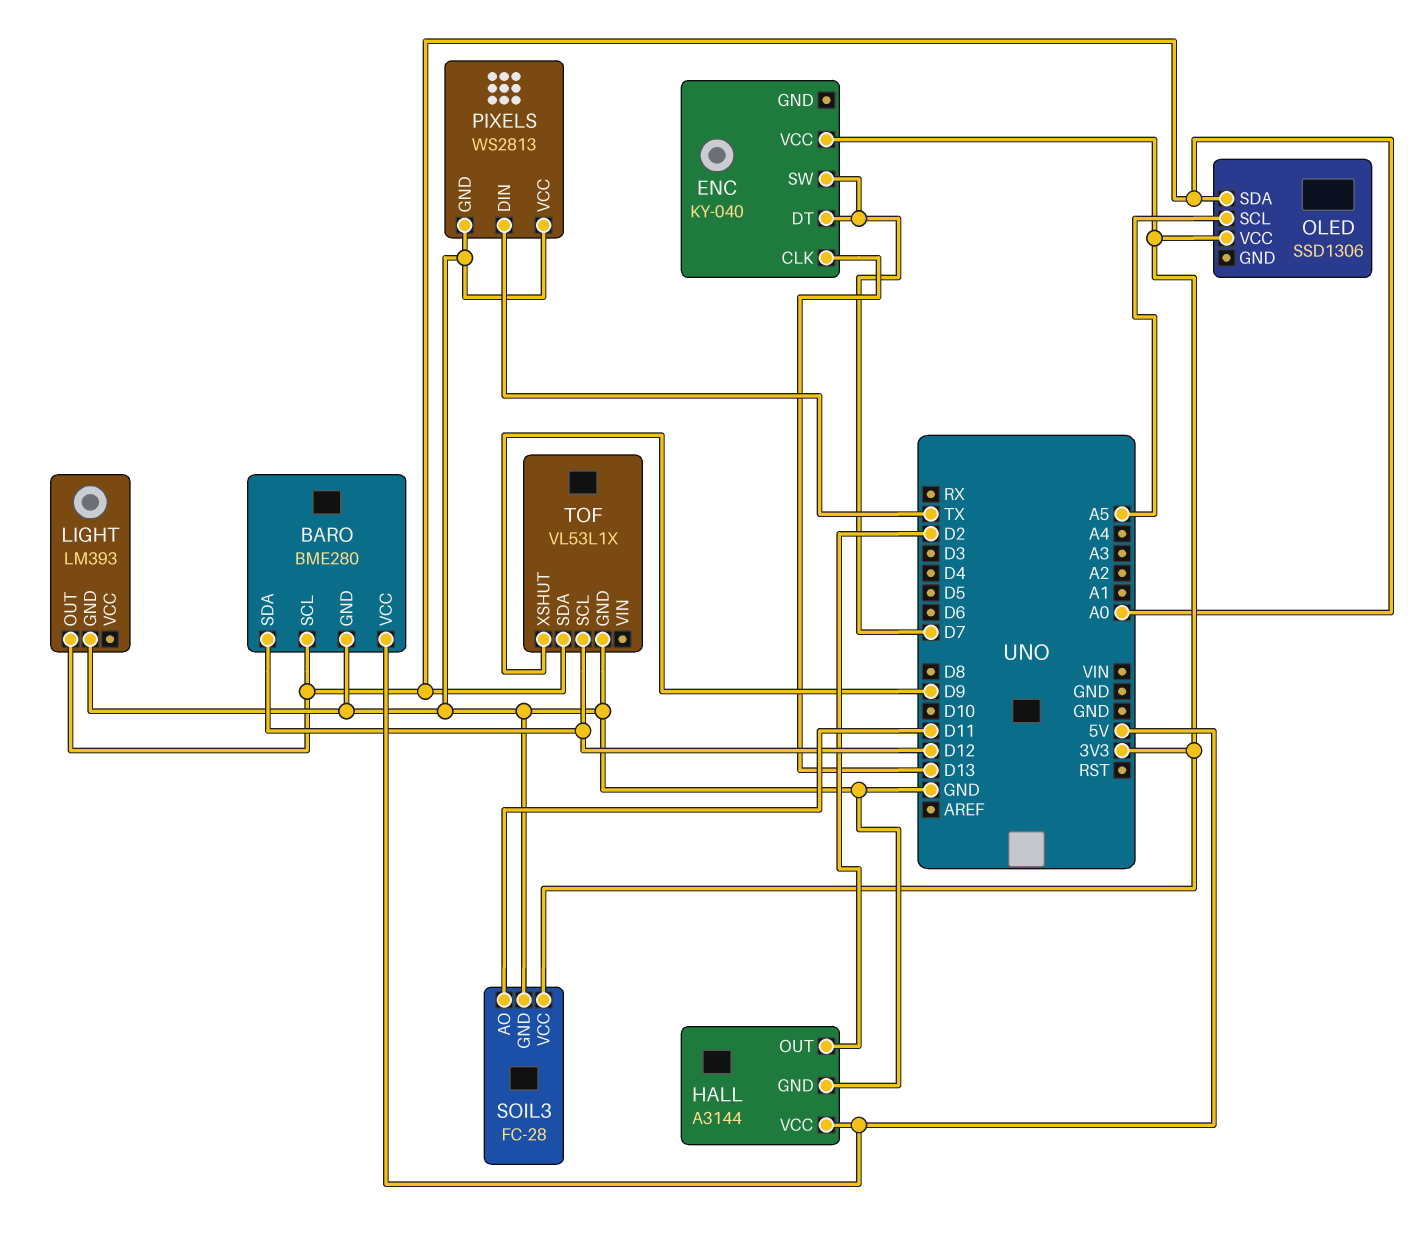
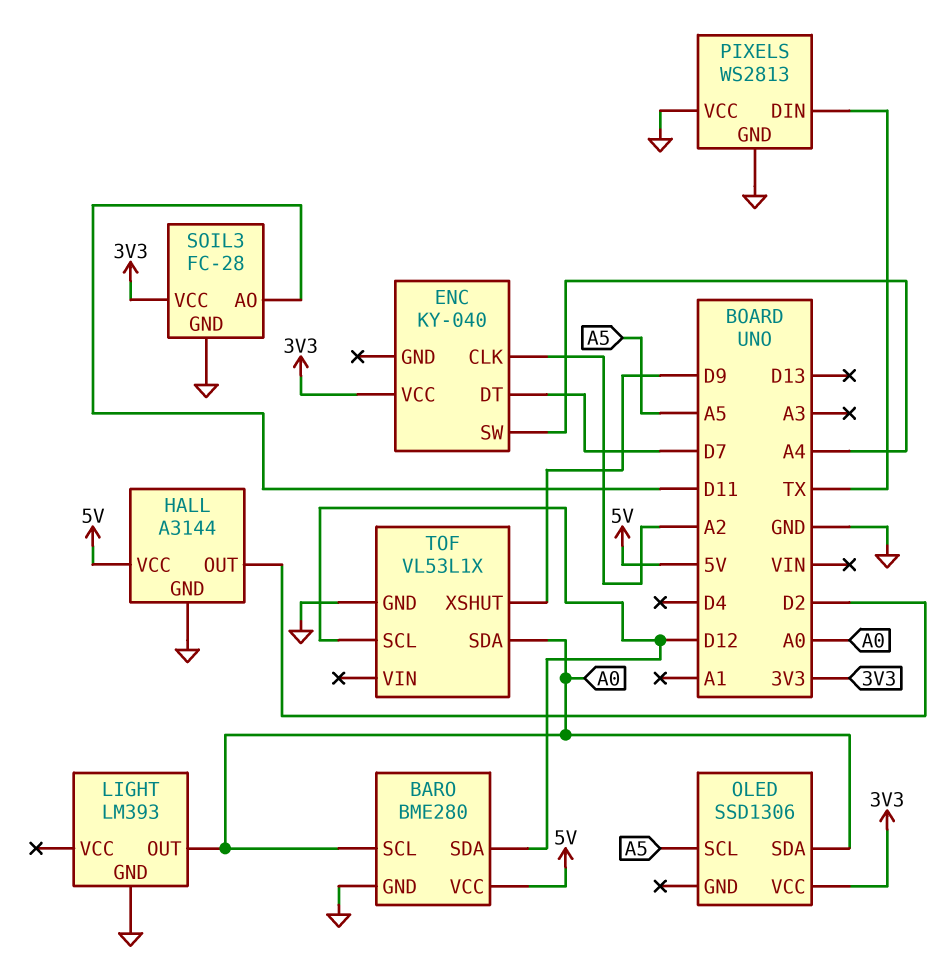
ENC pin CLK: D13 -> A2
ENC pin SW: D7 -> A4

